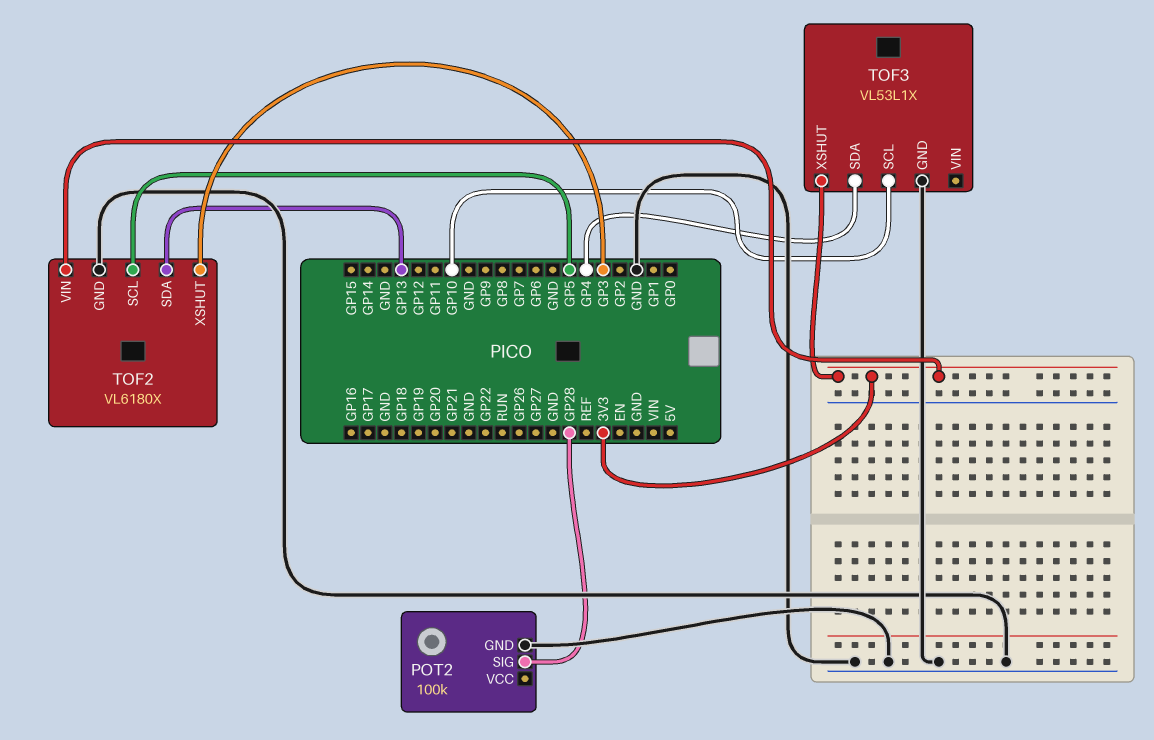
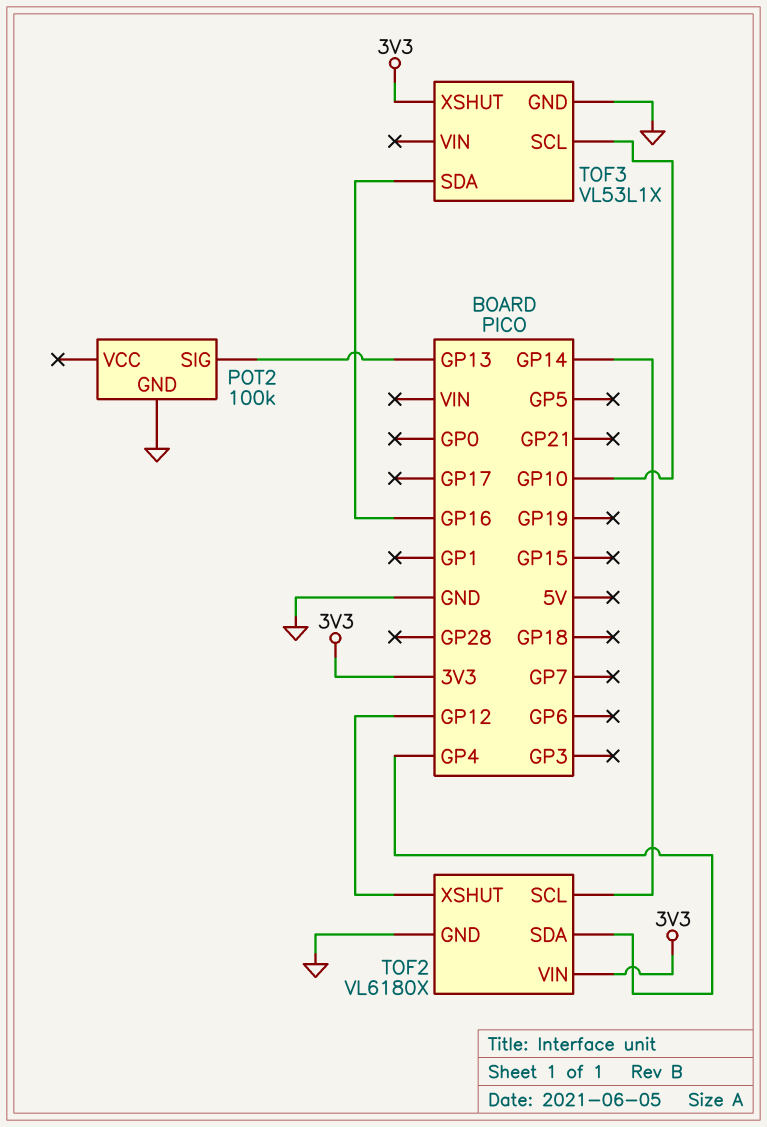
POT2 pin SIG: GP28 -> GP13
TOF2 pin SCL: GP5 -> GP14
TOF2 pin SDA: GP13 -> GP4
TOF2 pin XSHUT: GP3 -> GP12
TOF3 pin SDA: GP4 -> GP16

